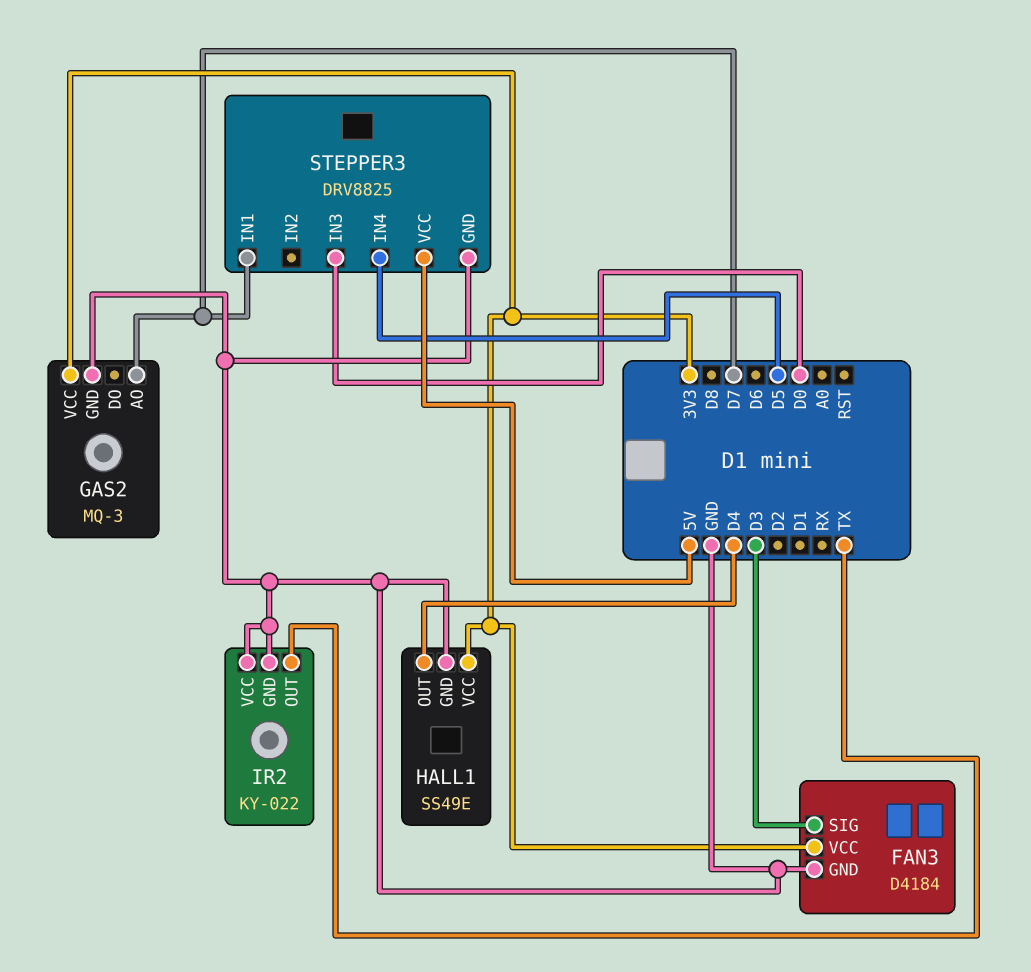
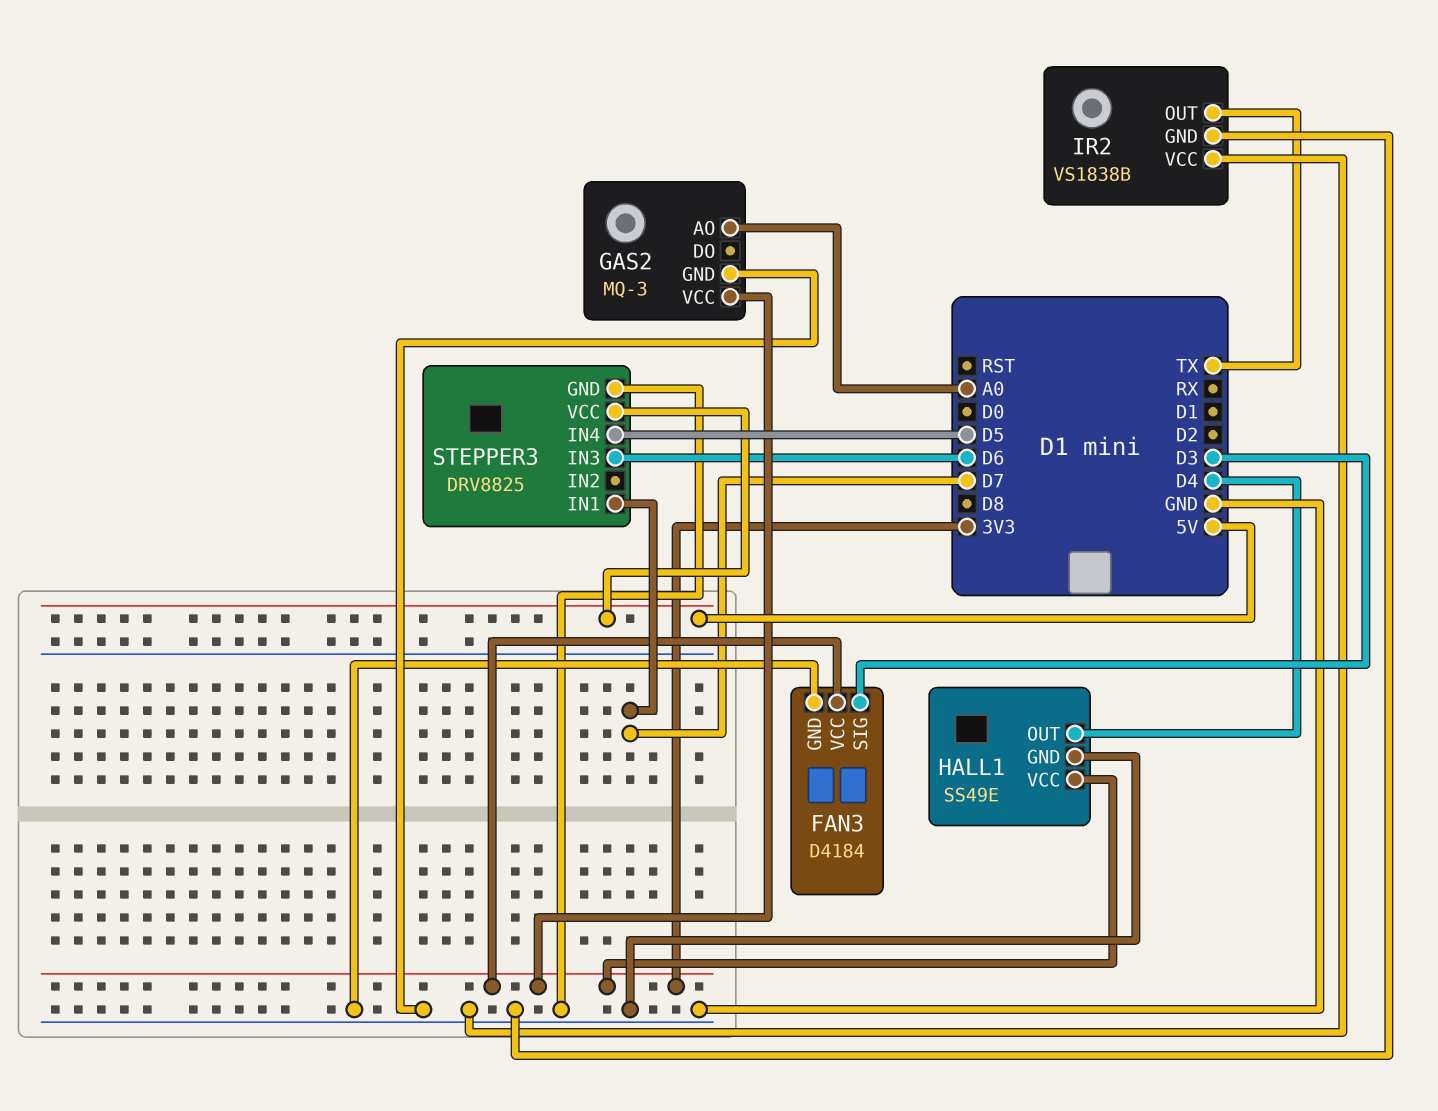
GAS2 pin AO: D7 -> A0
IR2: KY-022 -> VS1838B
STEPPER3 pin IN3: D0 -> D6

